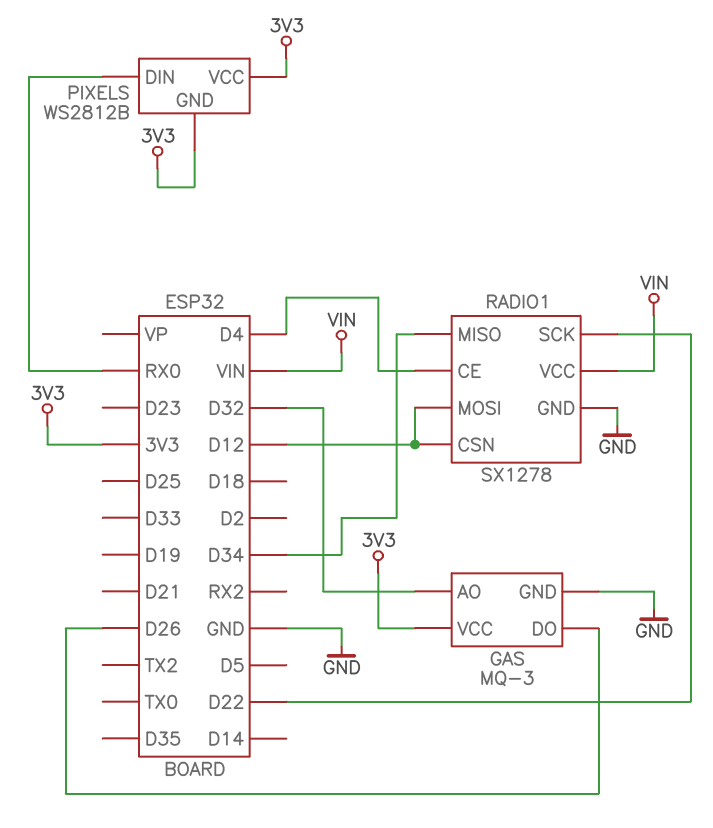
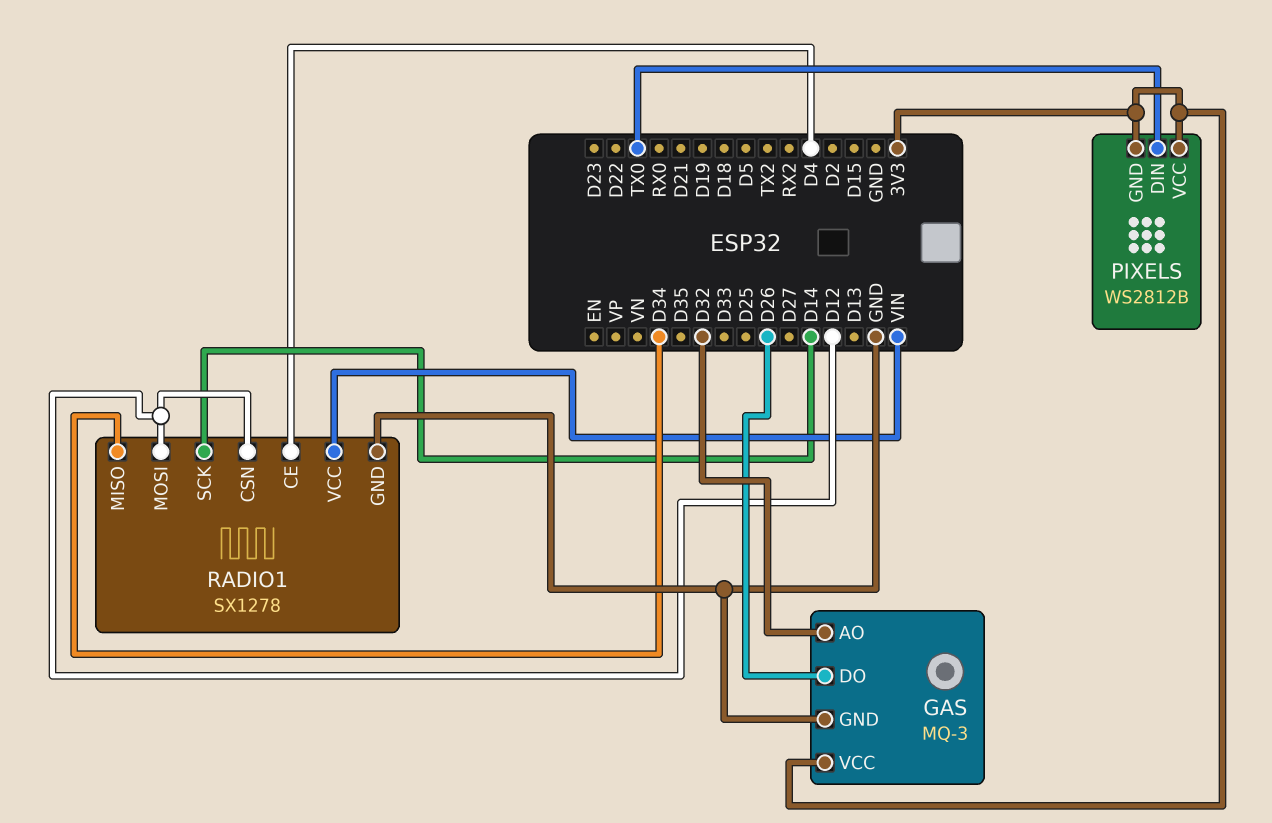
PIXELS pin DIN: RX0 -> TX0
RADIO1 pin SCK: D22 -> D14

